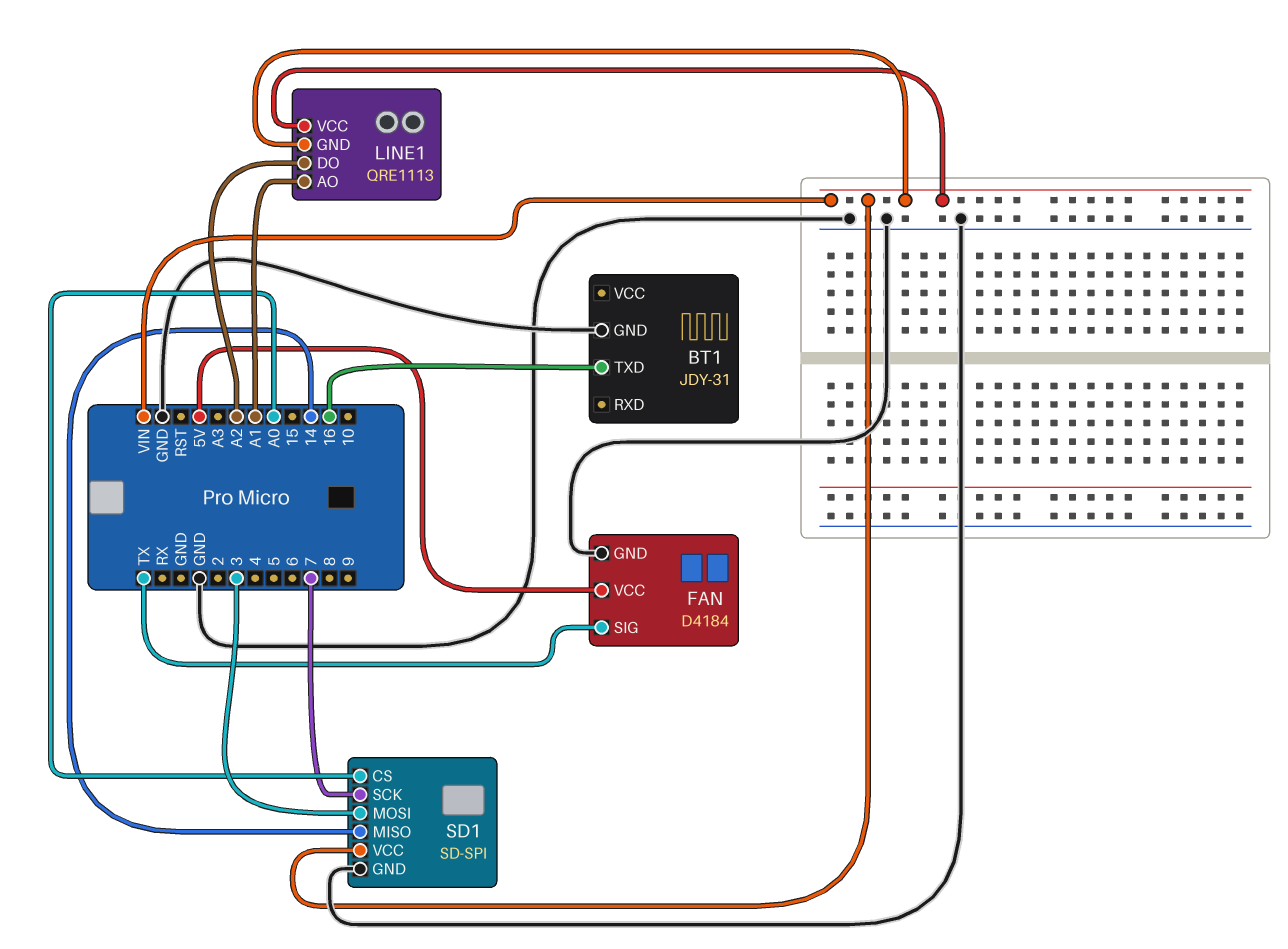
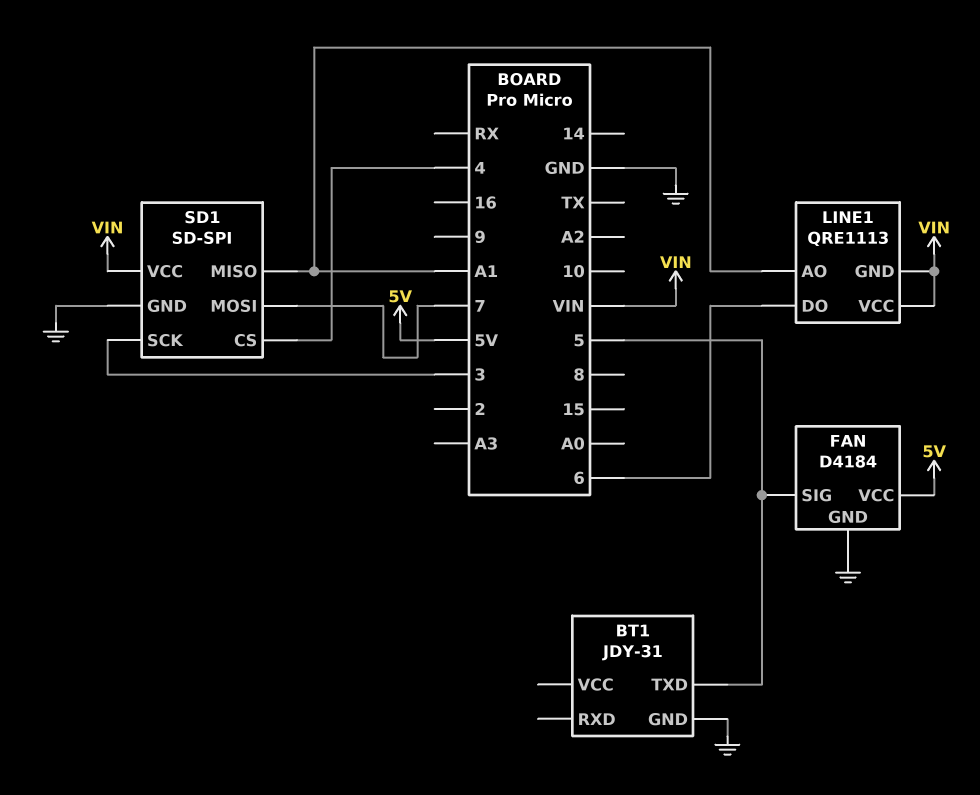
BT1 pin TXD: 16 -> 5
FAN pin SIG: TX -> 5
LINE1 pin DO: A2 -> 6
SD1 pin CS: A0 -> 4
SD1 pin MISO: 14 -> A1
SD1 pin MOSI: 3 -> 7
SD1 pin SCK: 7 -> 3

